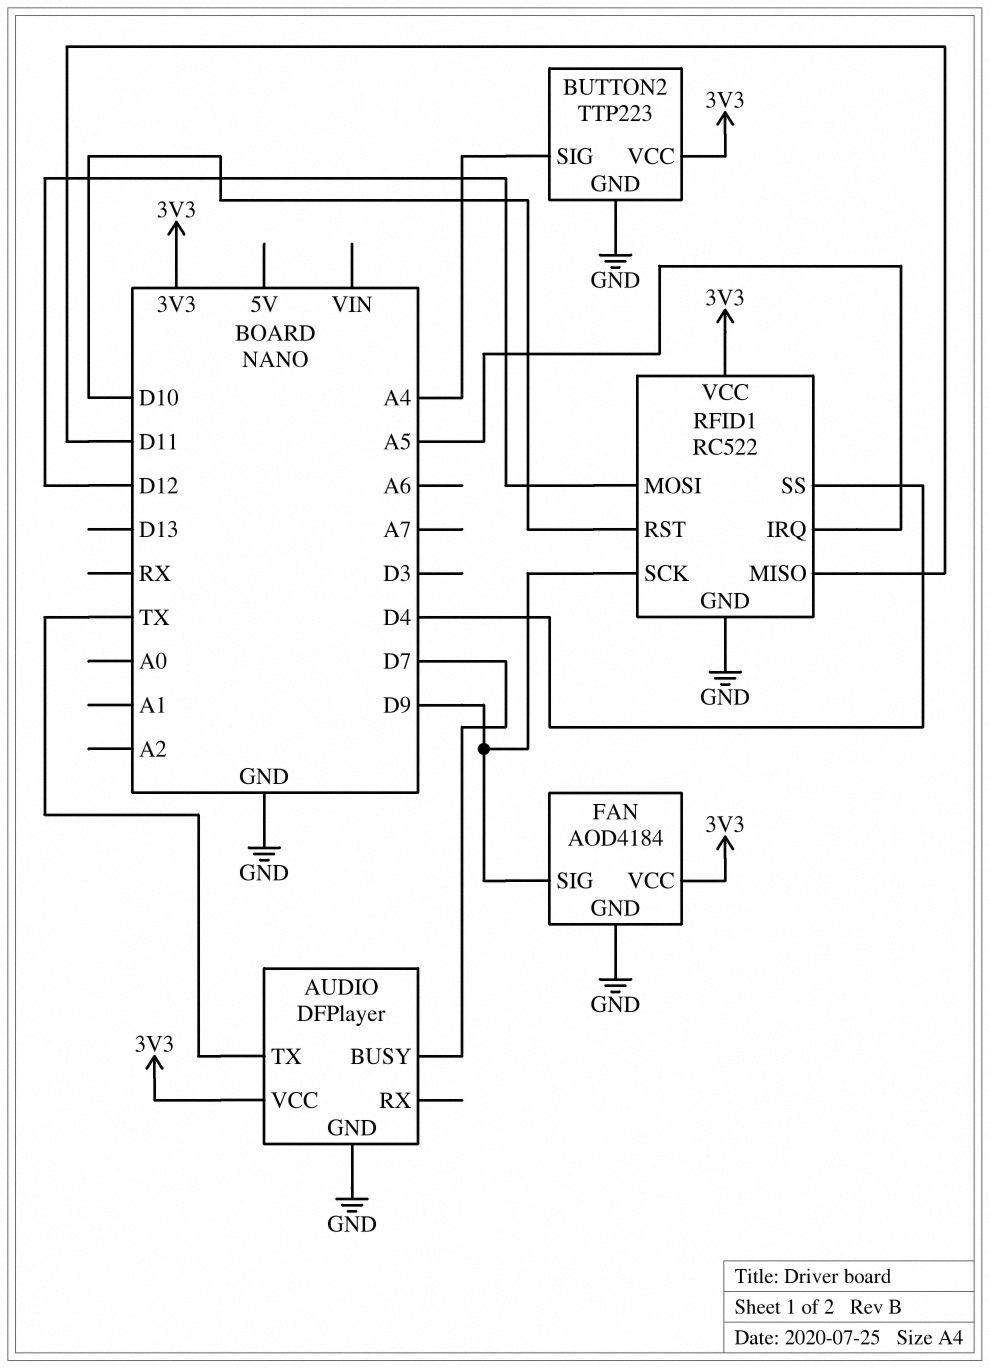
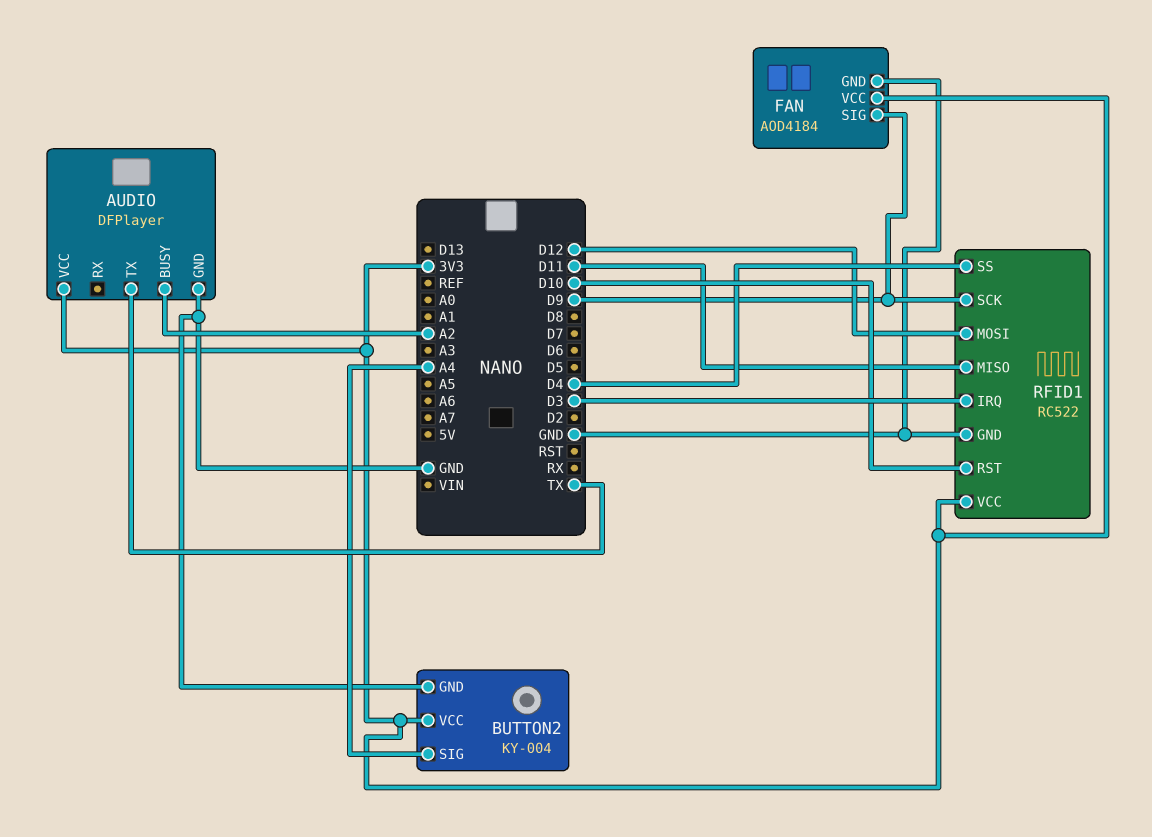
AUDIO pin BUSY: D7 -> A2
BUTTON2: TTP223 -> KY-004
RFID1 pin IRQ: A5 -> D3

